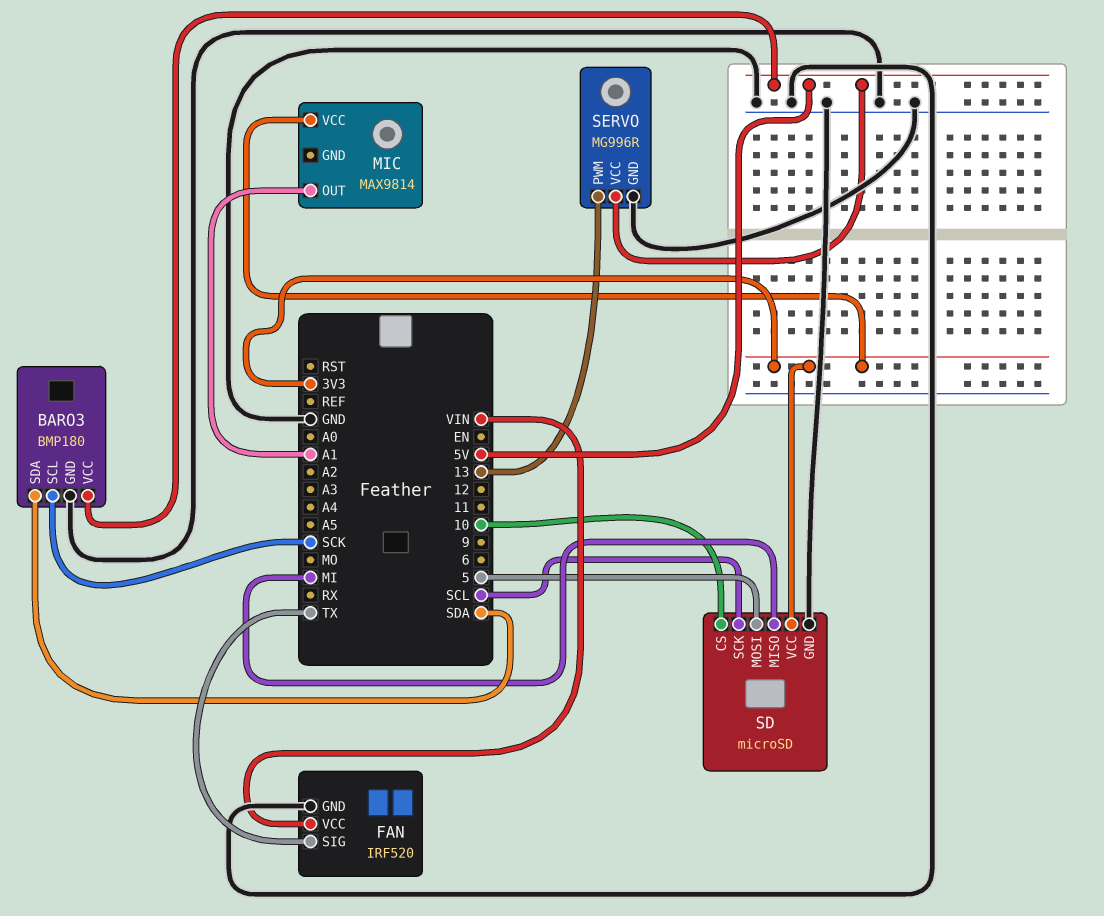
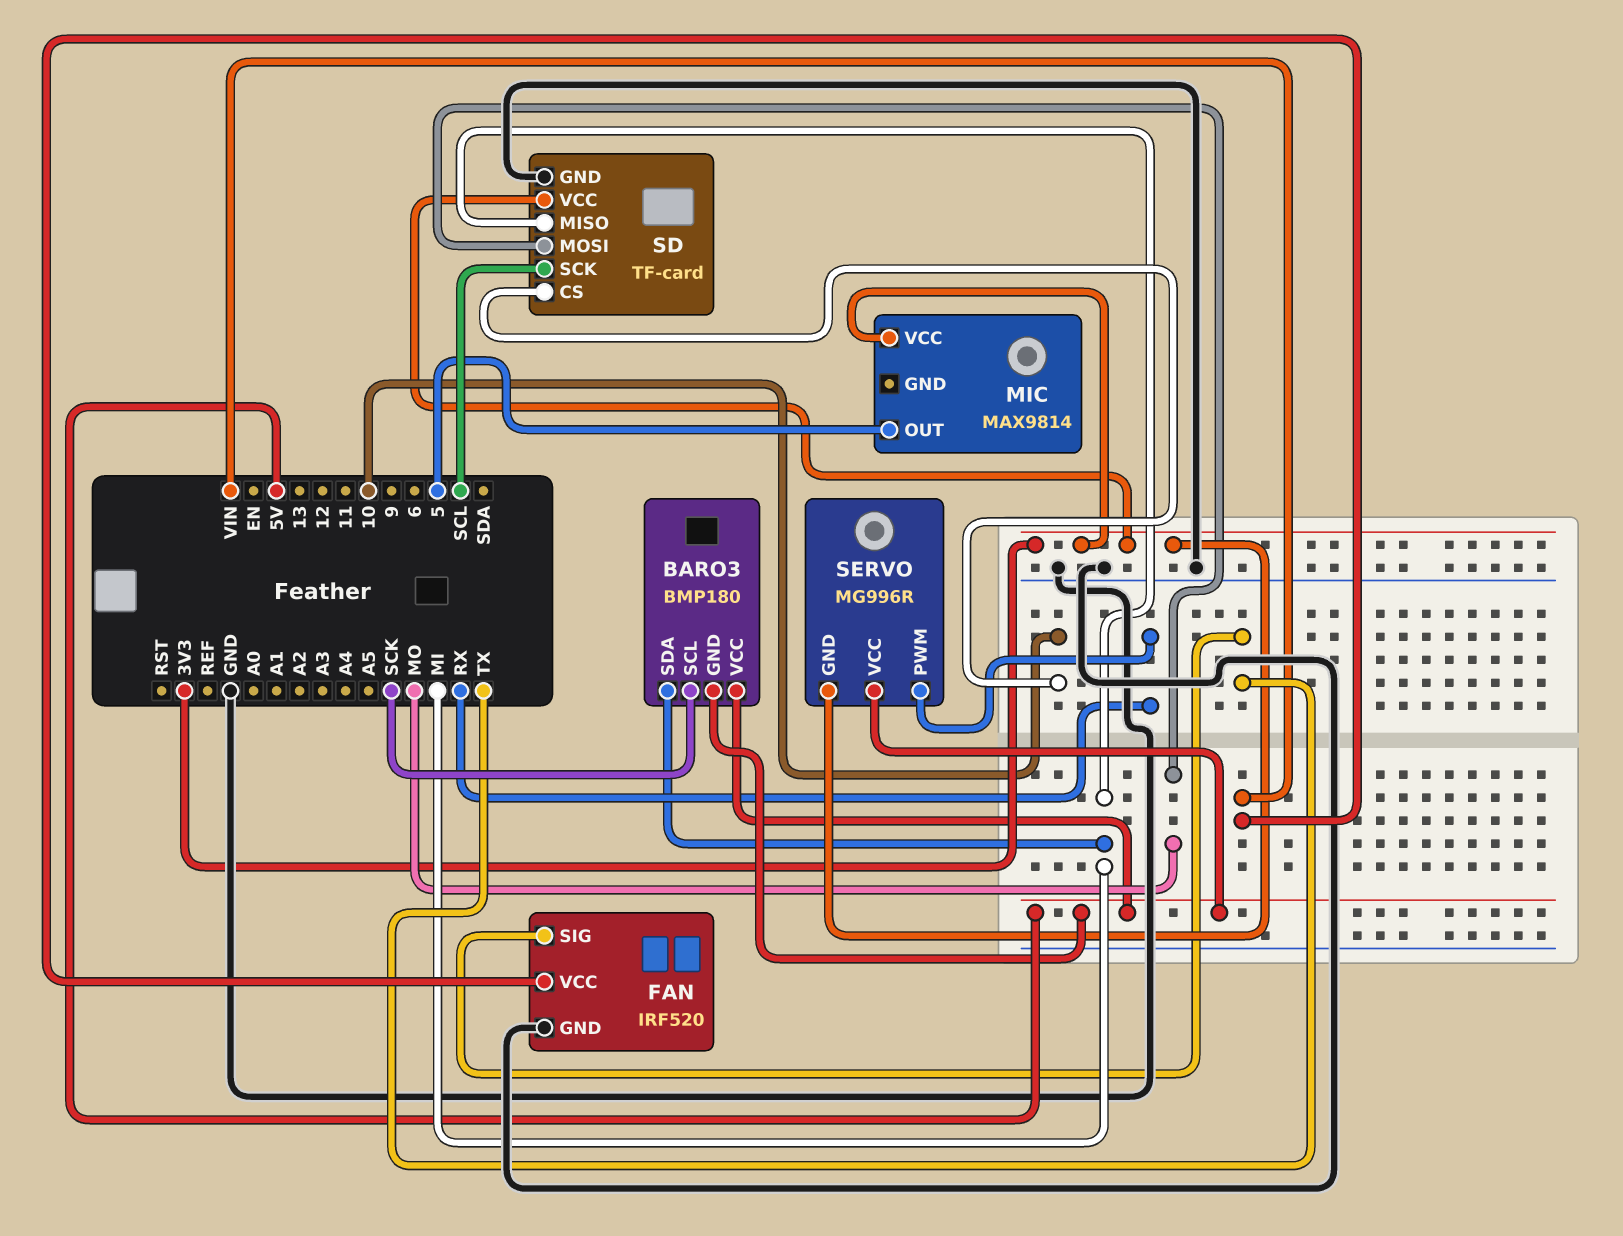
BARO3 pin GND: GND -> 5V
BARO3 pin SDA: SDA -> MI
MIC pin OUT: A1 -> 5
SD: microSD -> TF-card
SD pin MOSI: 5 -> MO
SERVO pin GND: GND -> 3V3
SERVO pin PWM: 13 -> RX

